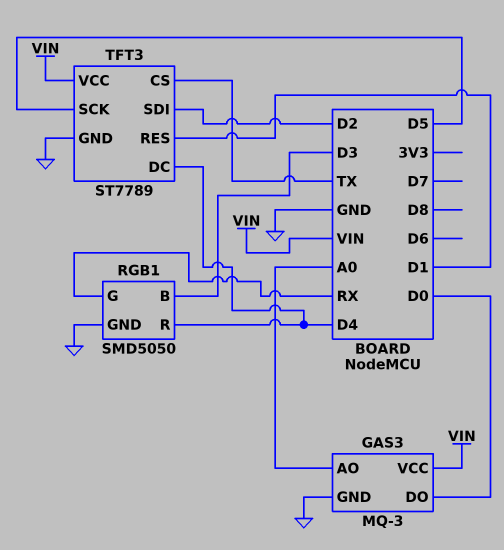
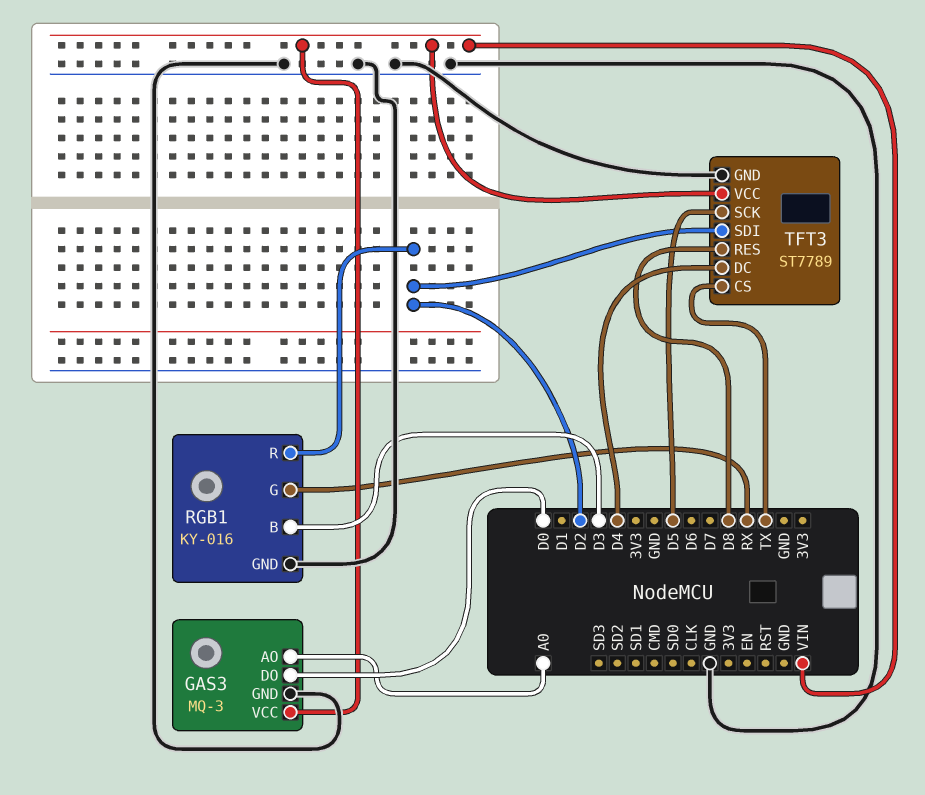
RGB1: SMD5050 -> KY-016
RGB1 pin R: D4 -> D2
TFT3 pin RES: D1 -> D8

